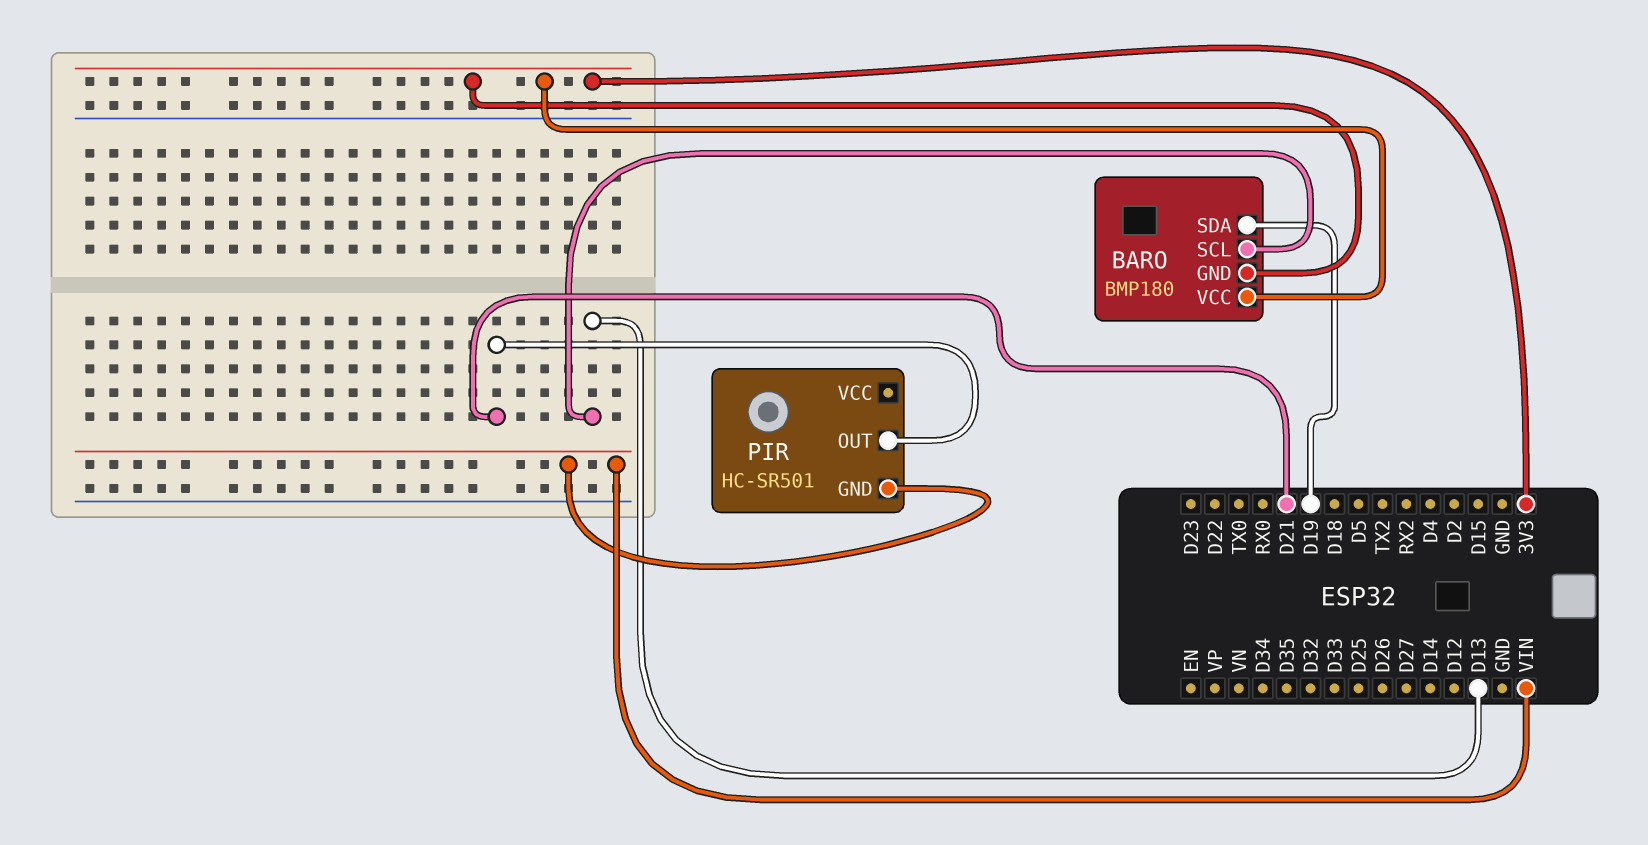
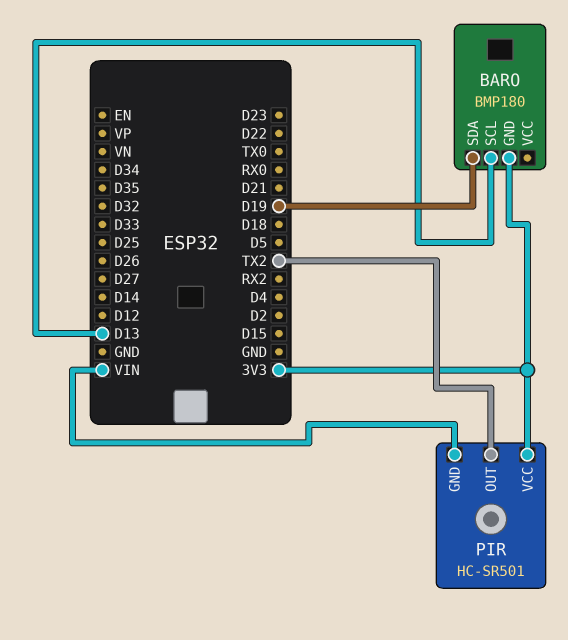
BARO pin VCC: 3V3 -> none
PIR pin OUT: D21 -> TX2
PIR pin VCC: none -> 3V3

